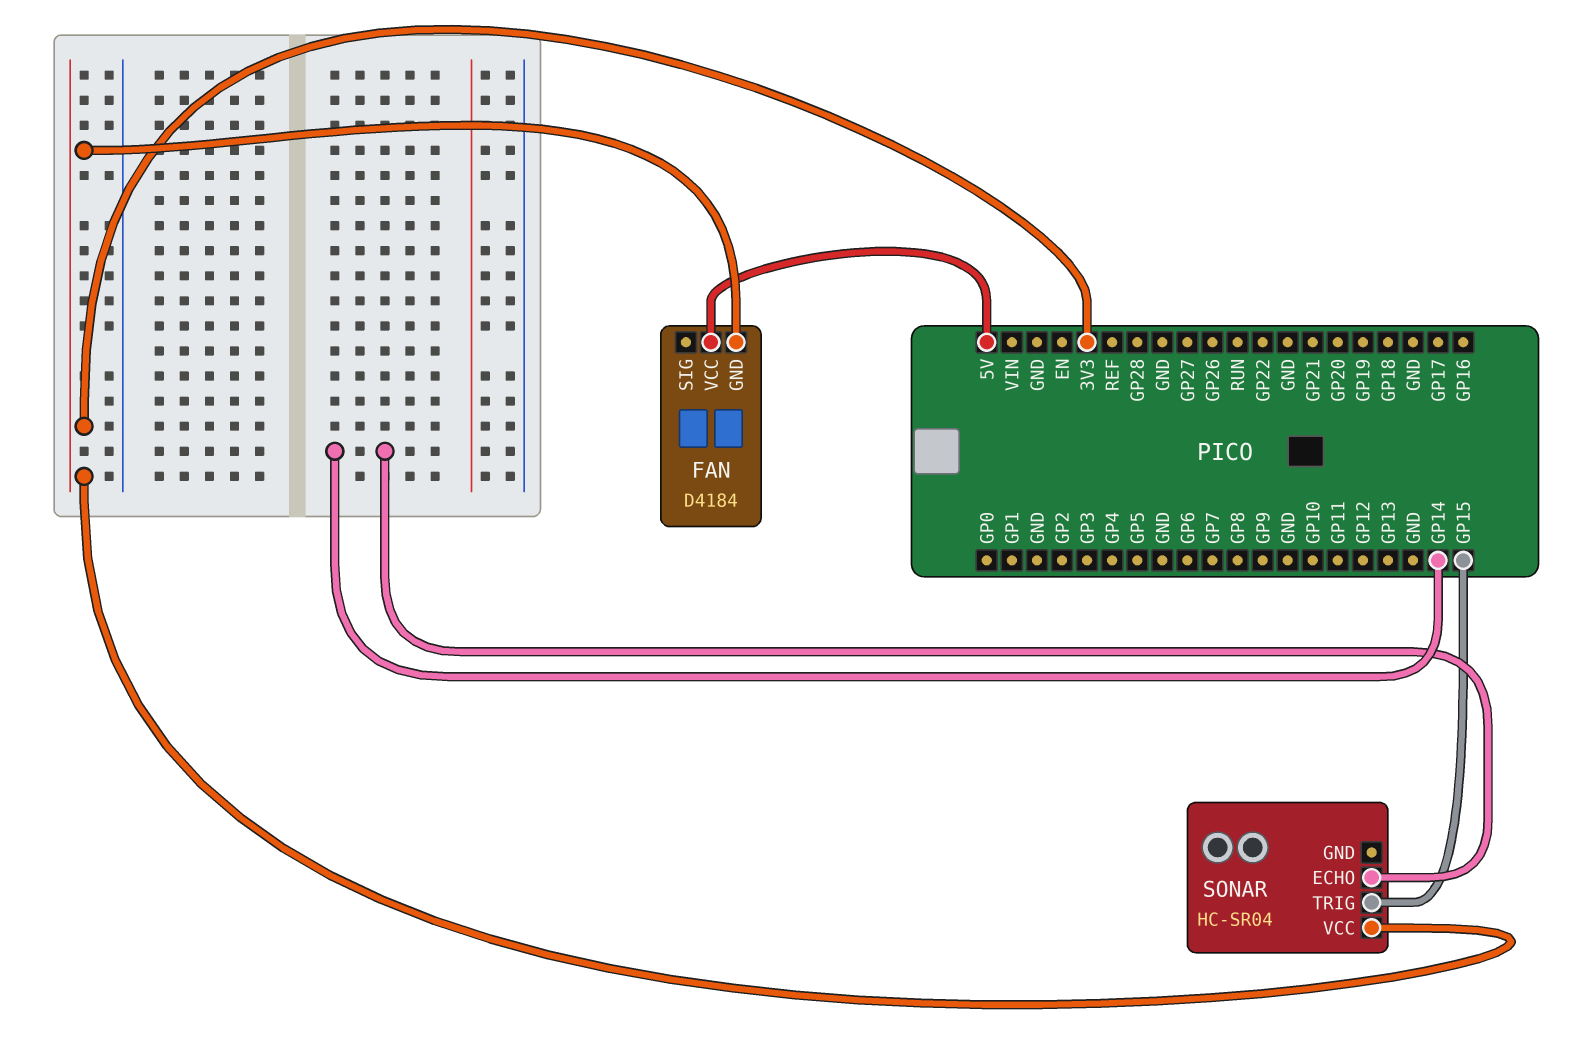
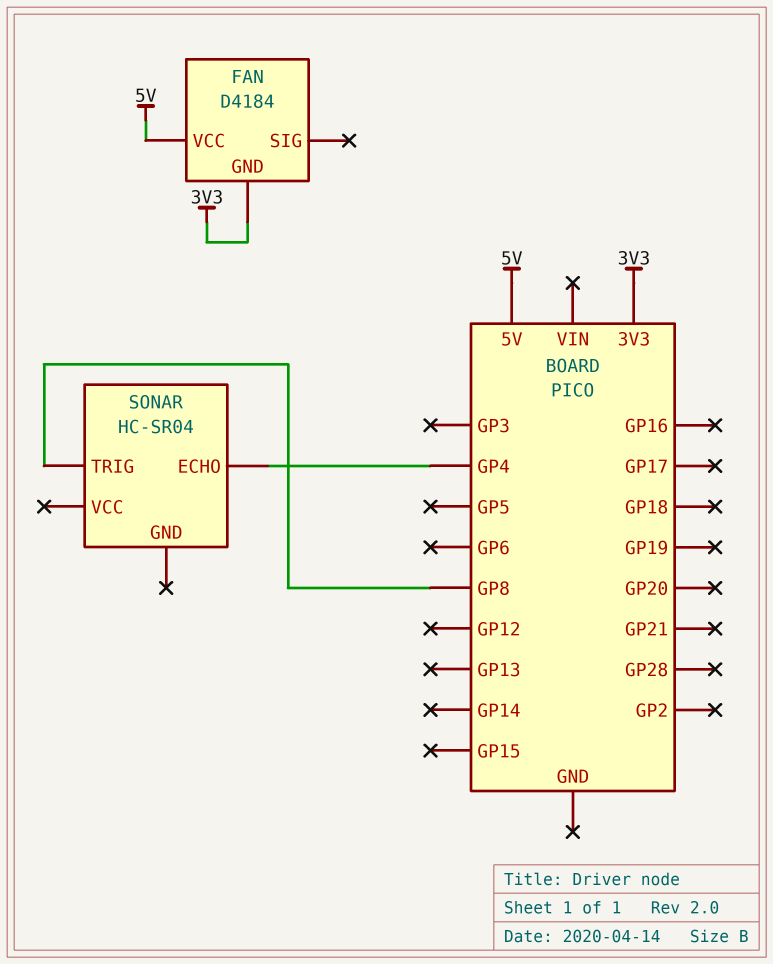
SONAR pin ECHO: GP14 -> GP4
SONAR pin TRIG: GP15 -> GP8
SONAR pin VCC: 3V3 -> none

